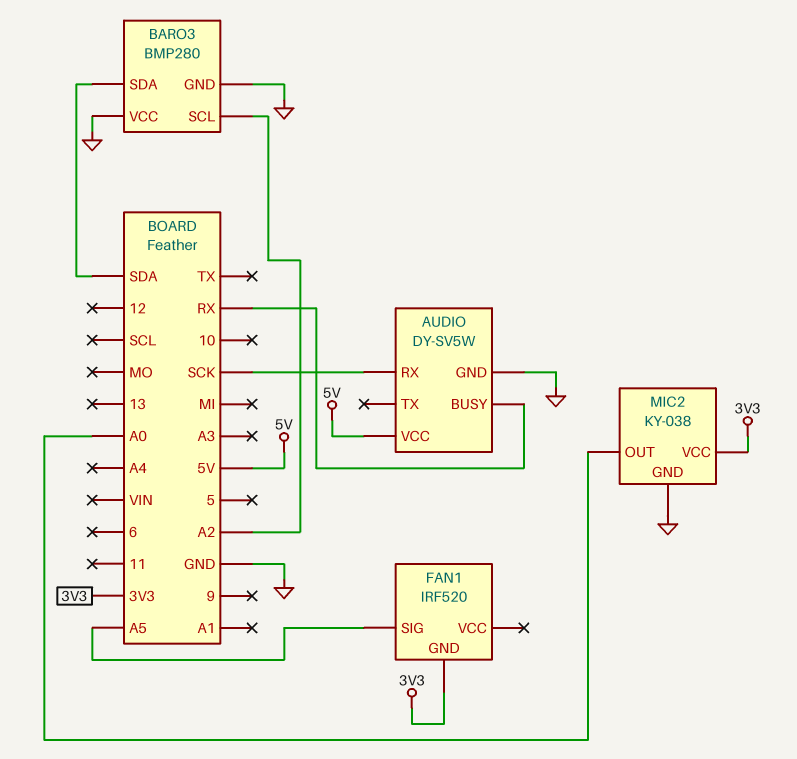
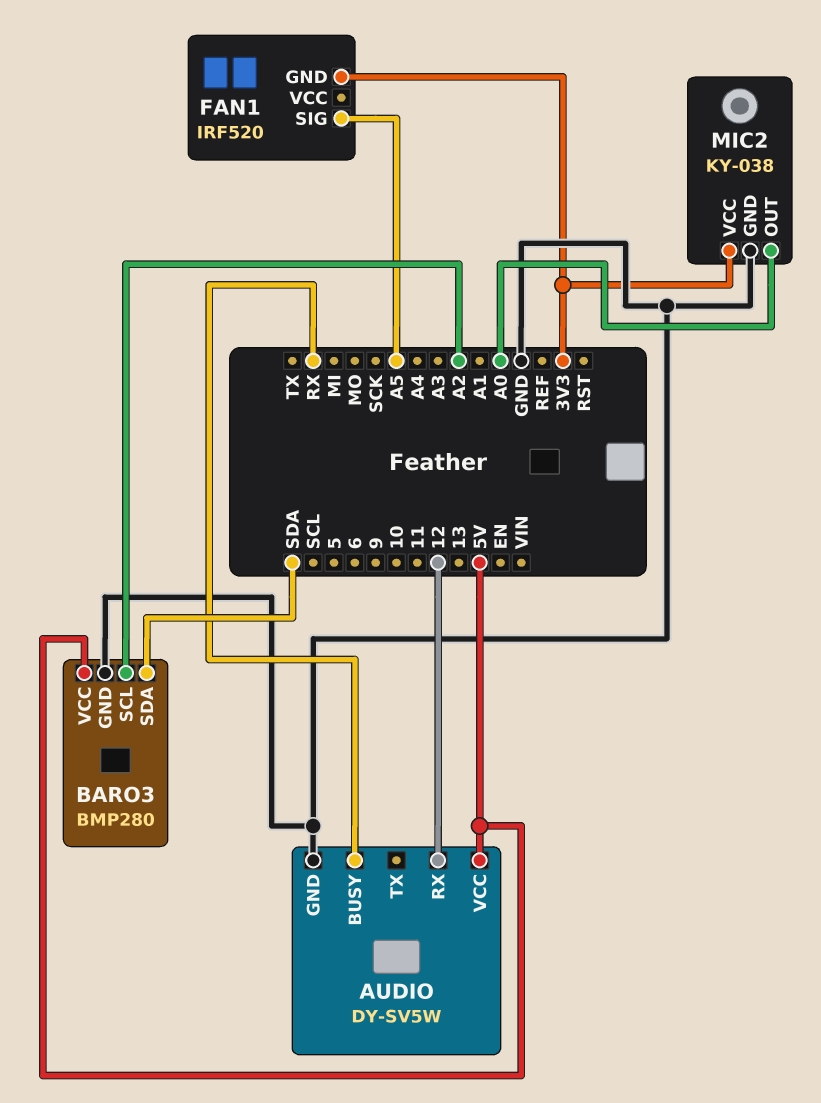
AUDIO pin RX: SCK -> 12
BARO3 pin VCC: GND -> 5V

